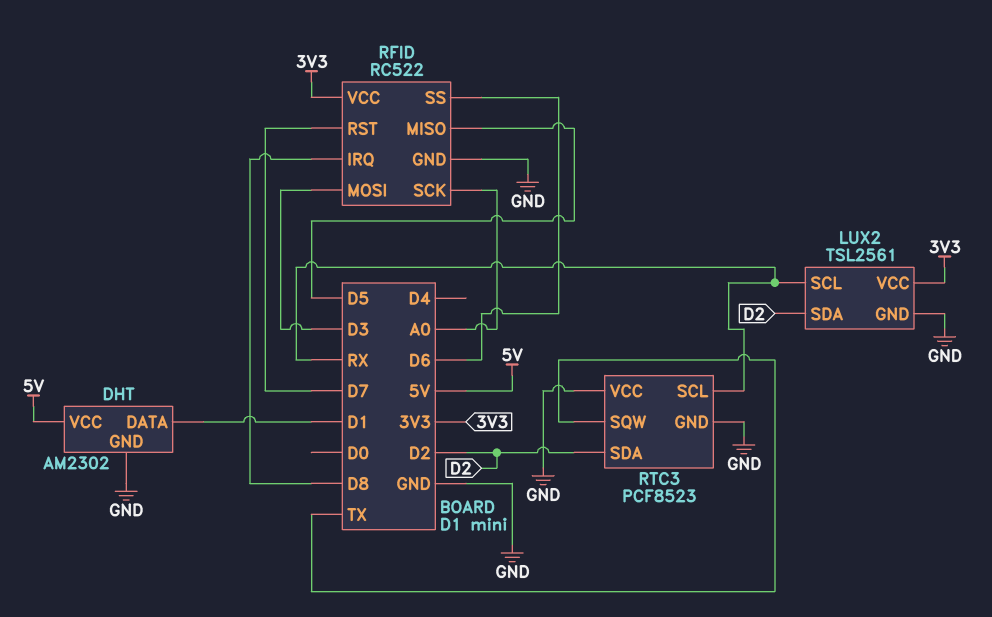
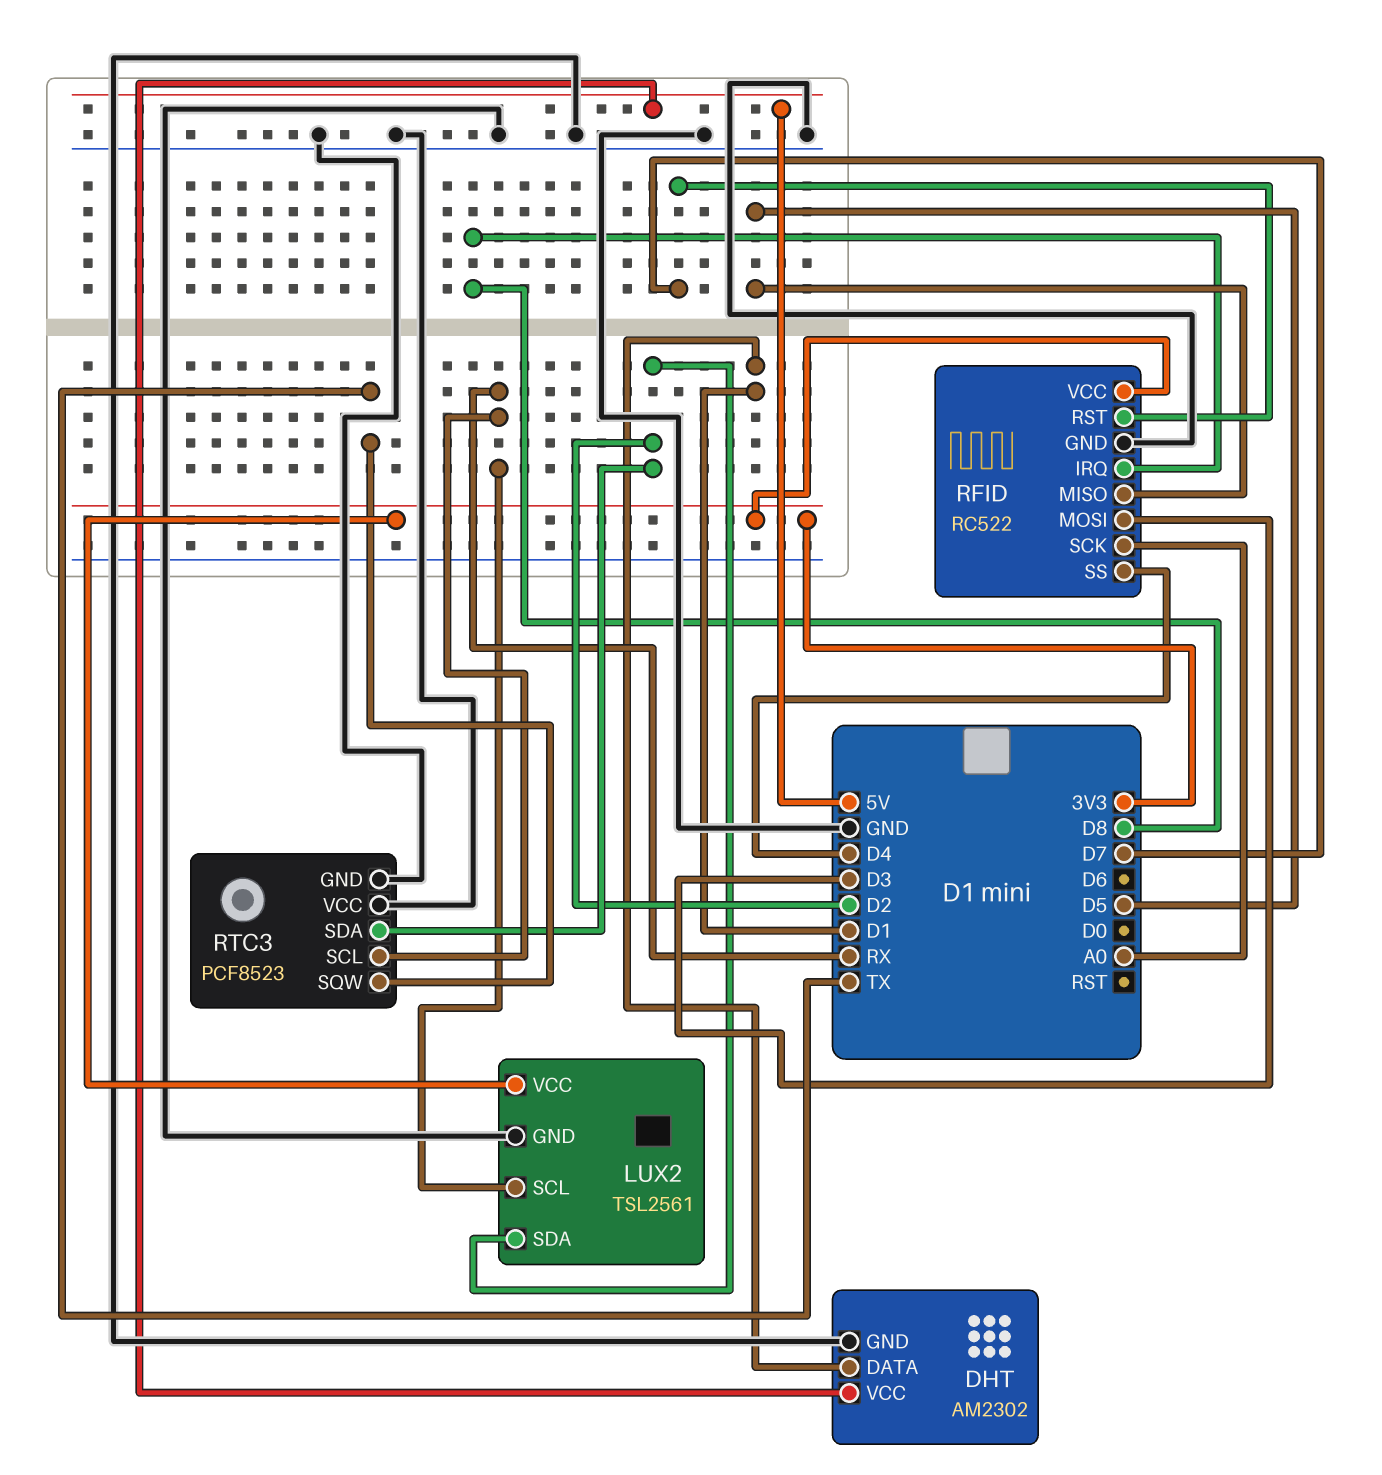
RFID pin SS: D6 -> D4

